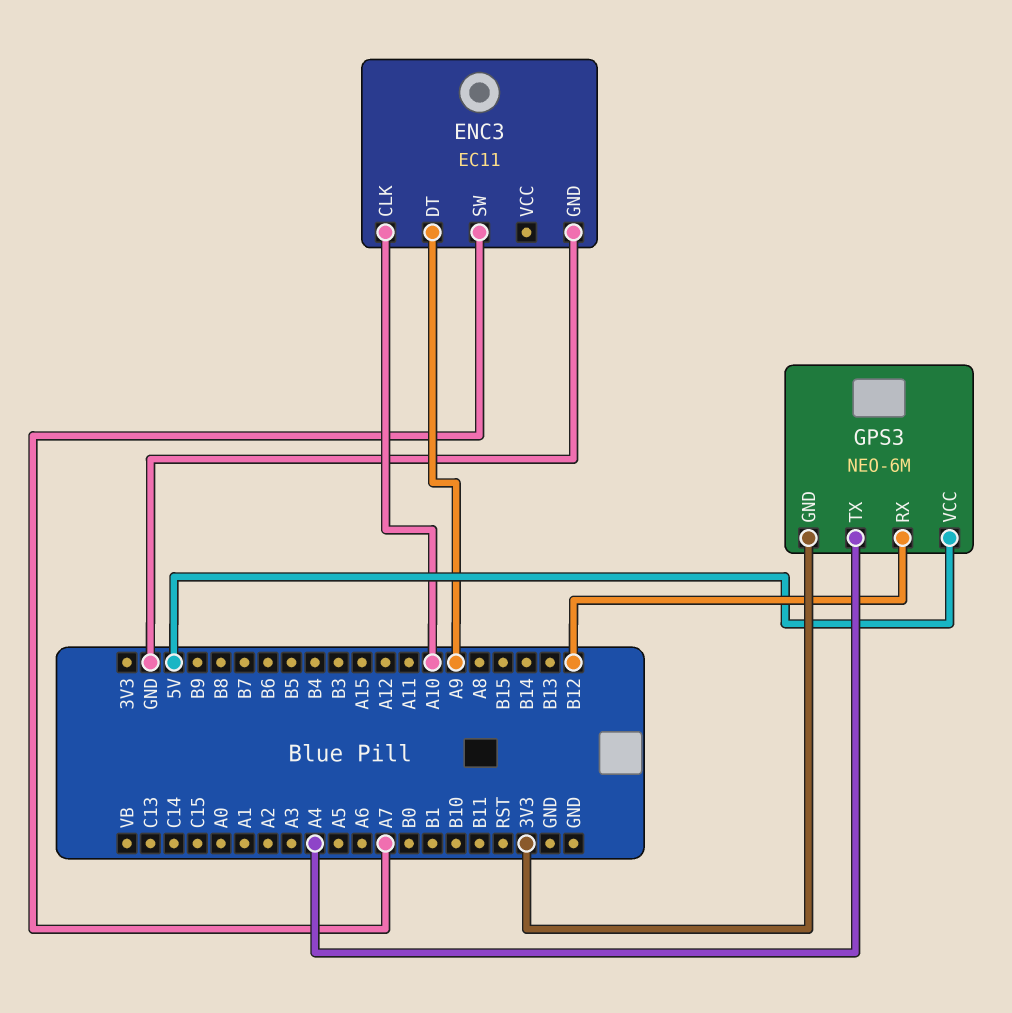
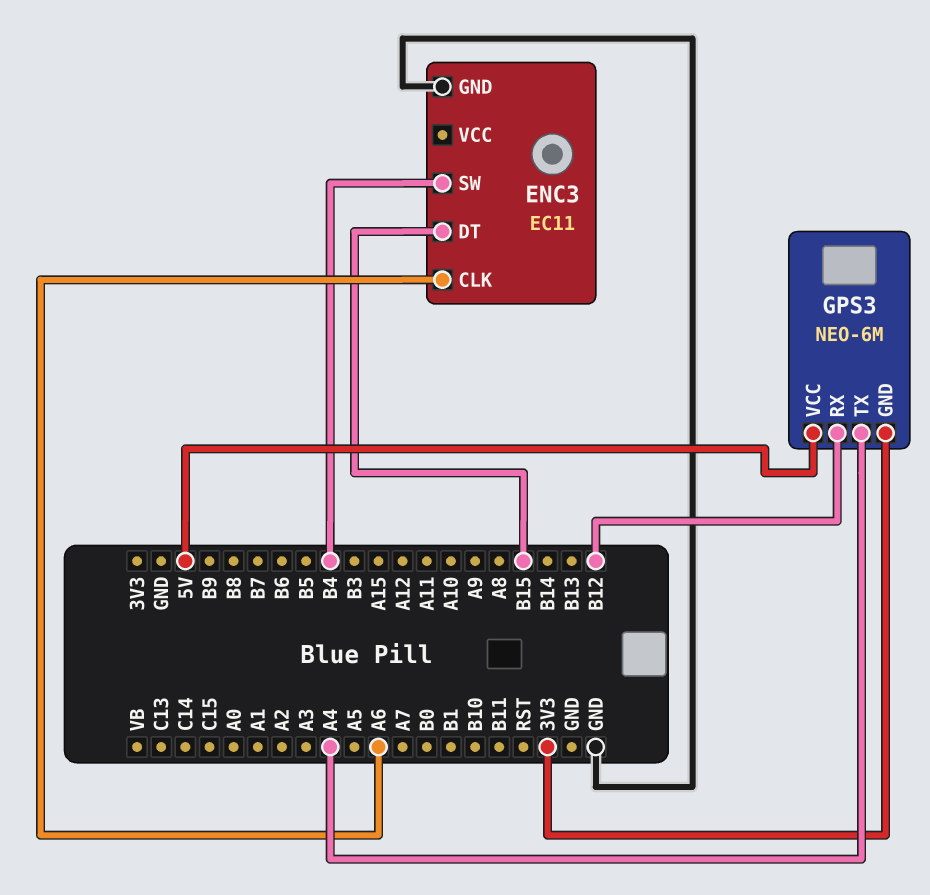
ENC3 pin CLK: A10 -> A6
ENC3 pin DT: A9 -> B15
ENC3 pin SW: A7 -> B4

